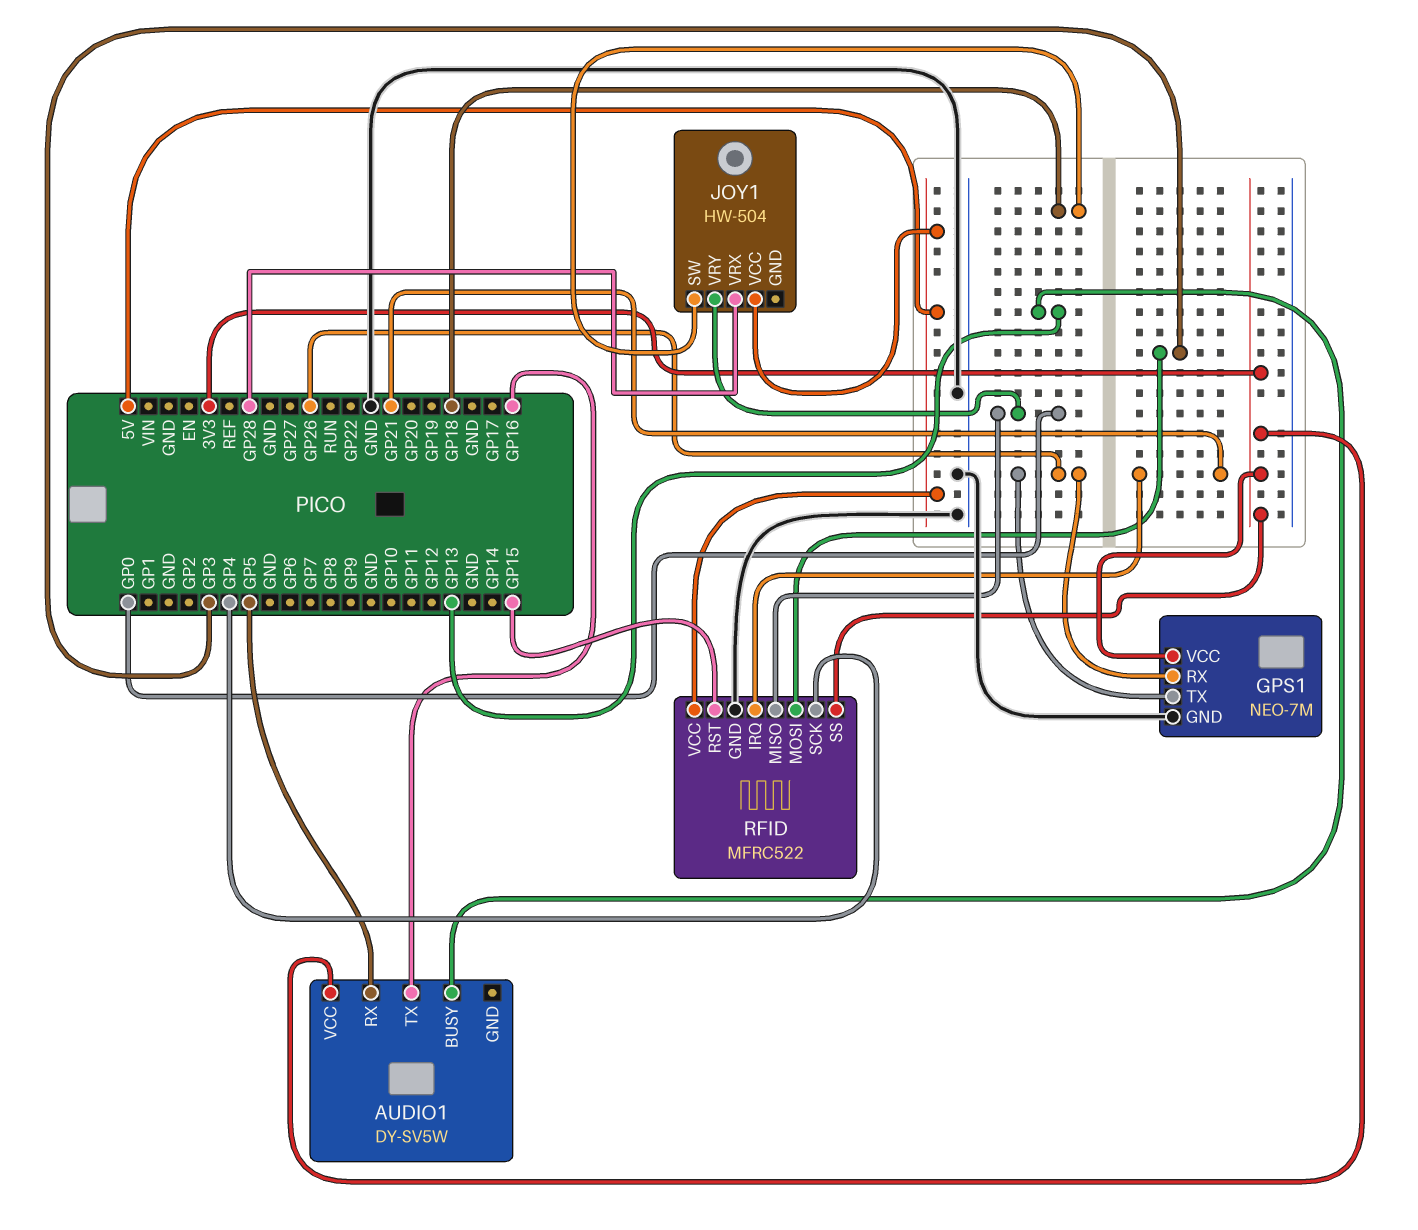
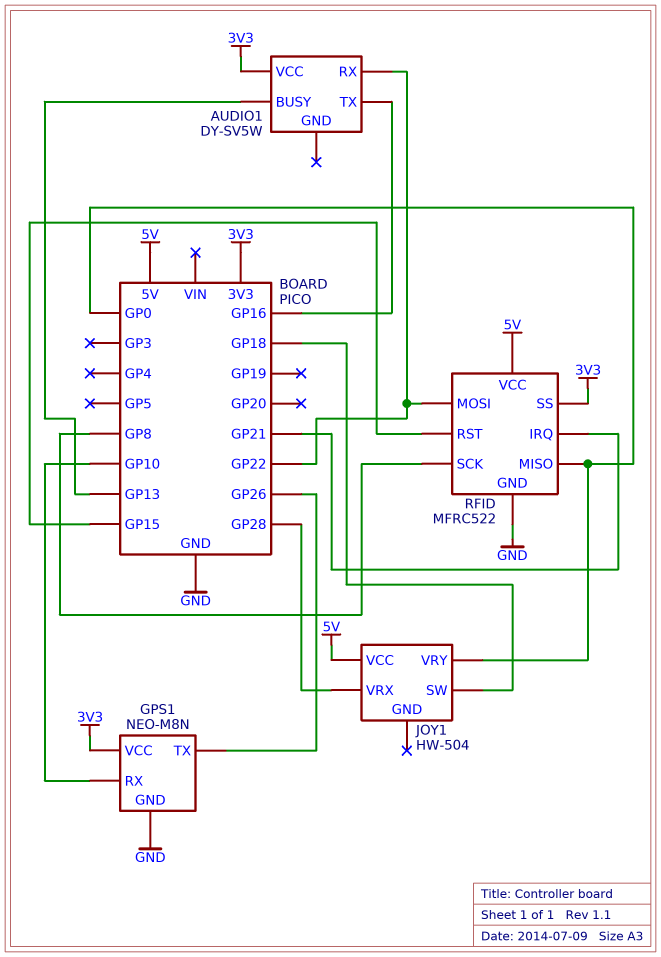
AUDIO1 pin RX: GP5 -> GP22
GPS1: NEO-7M -> NEO-M8N
GPS1 pin RX: GP26 -> GP10
RFID pin MOSI: GP3 -> GP22
RFID pin SCK: GP4 -> GP8

